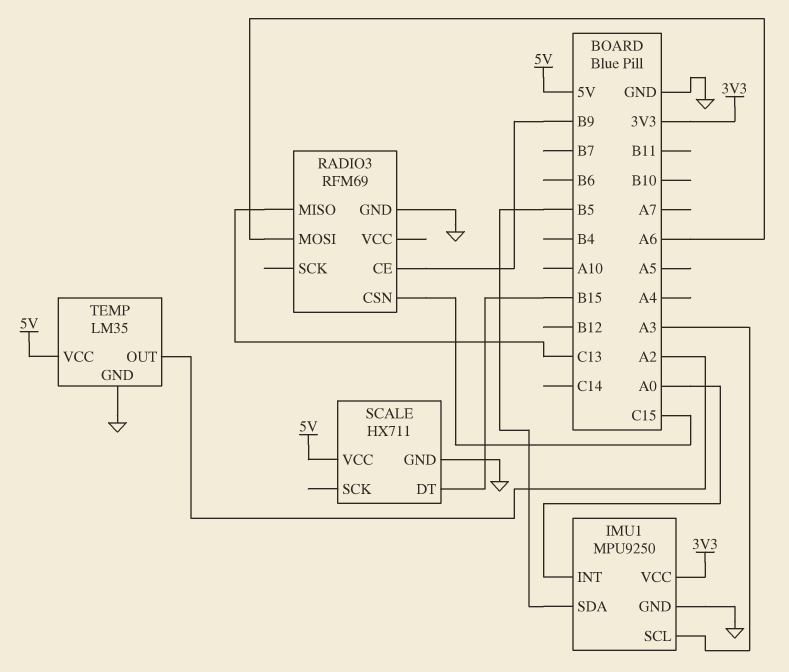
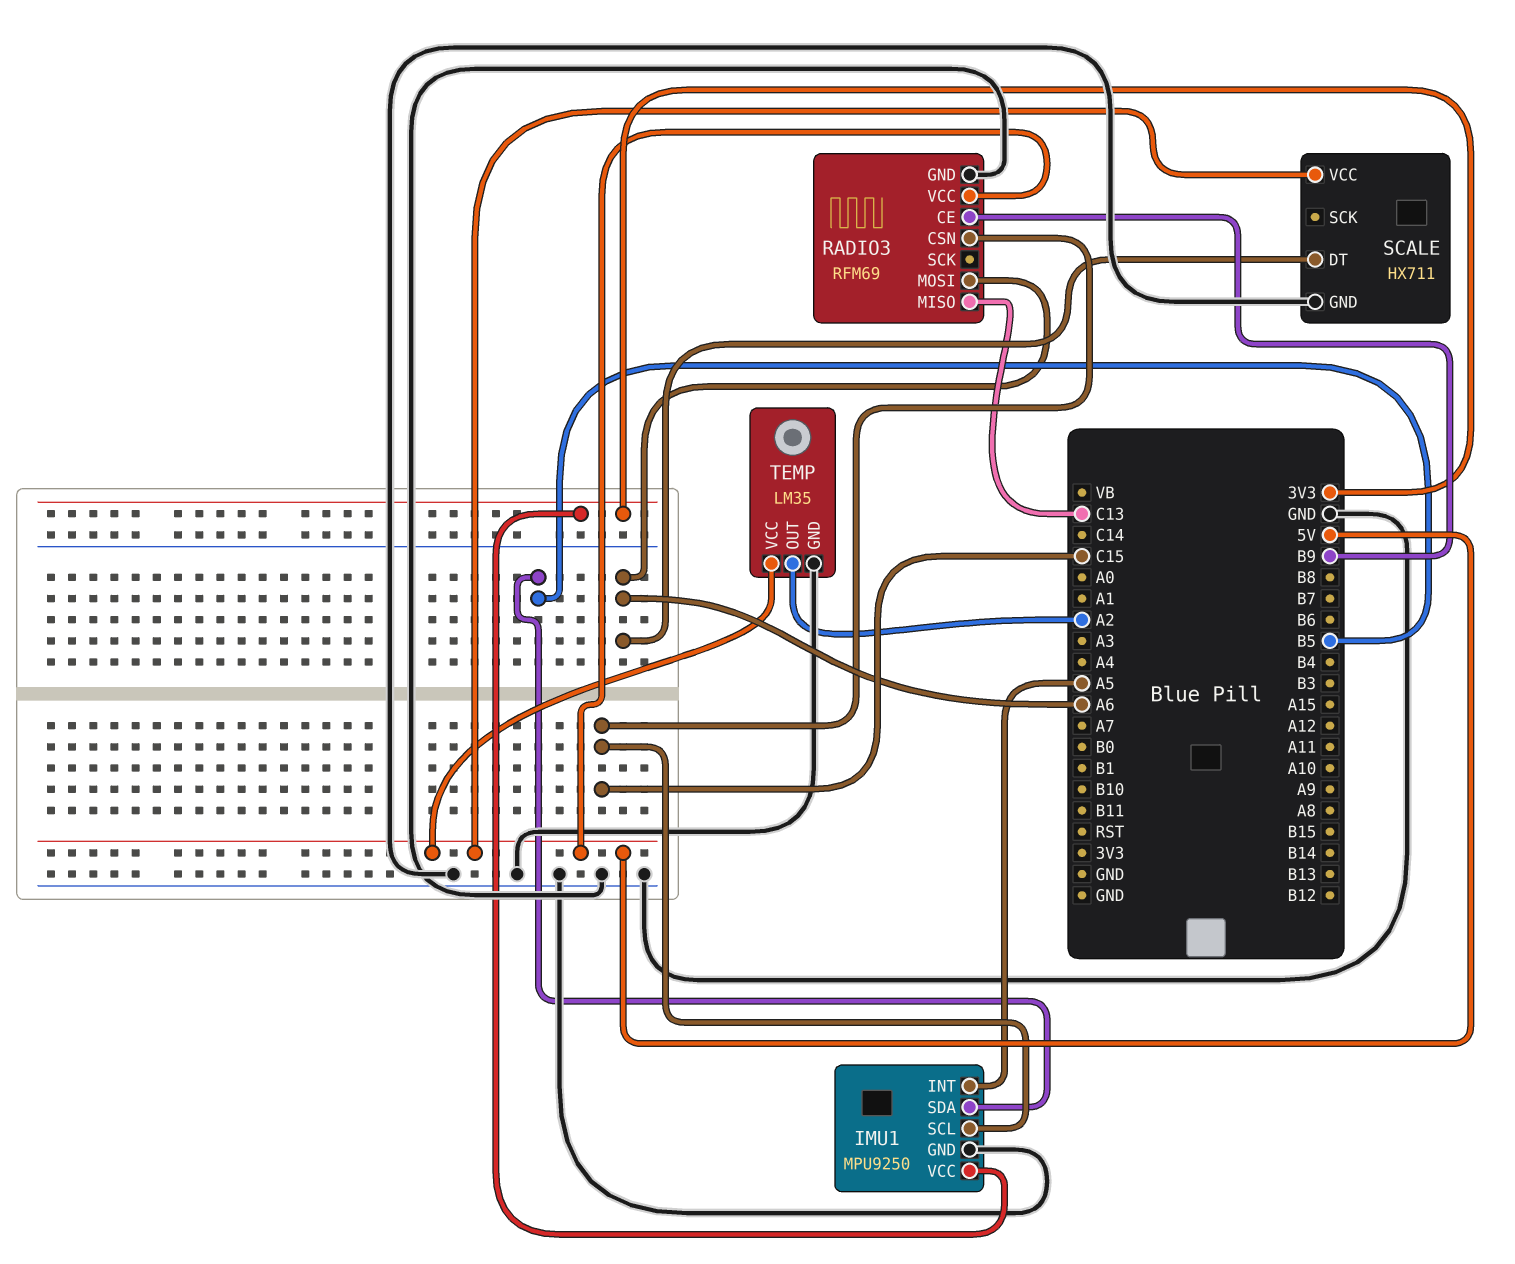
IMU1 pin INT: A0 -> A5
IMU1 pin SCL: A3 -> C15
RADIO3 pin VCC: none -> 5V
SCALE pin DT: B15 -> A6

